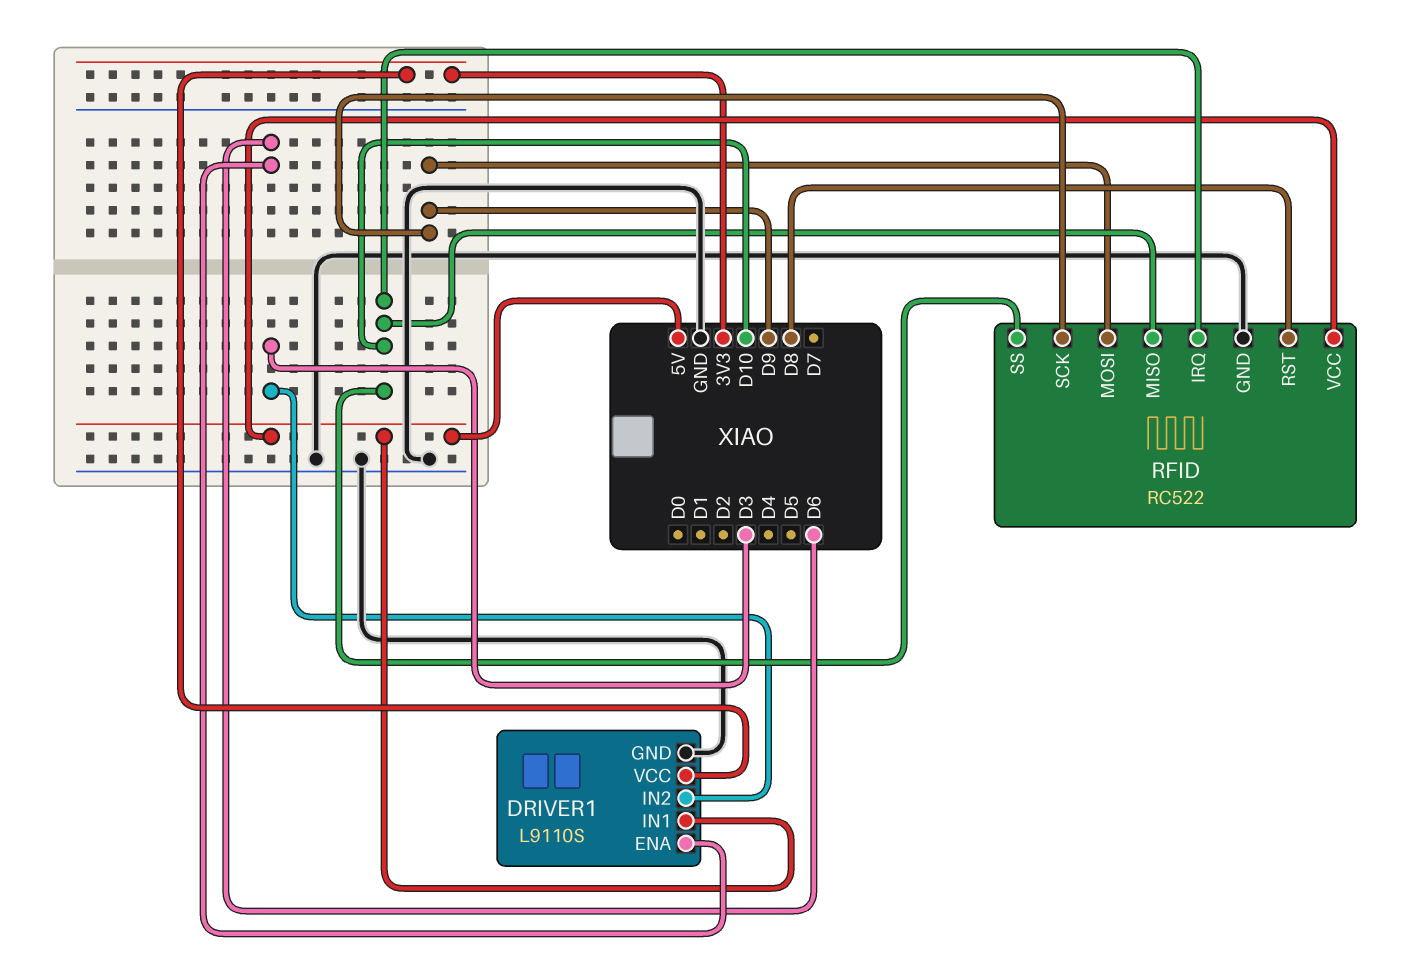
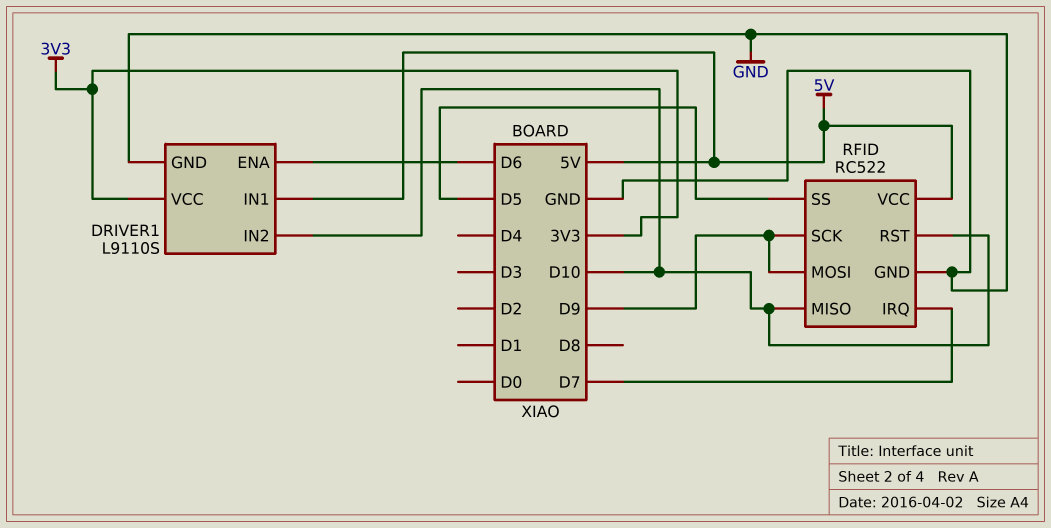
DRIVER1 pin IN2: D3 -> D10
RFID pin IRQ: D10 -> D7
RFID pin RST: D8 -> D10
RFID pin SS: D10 -> D5

